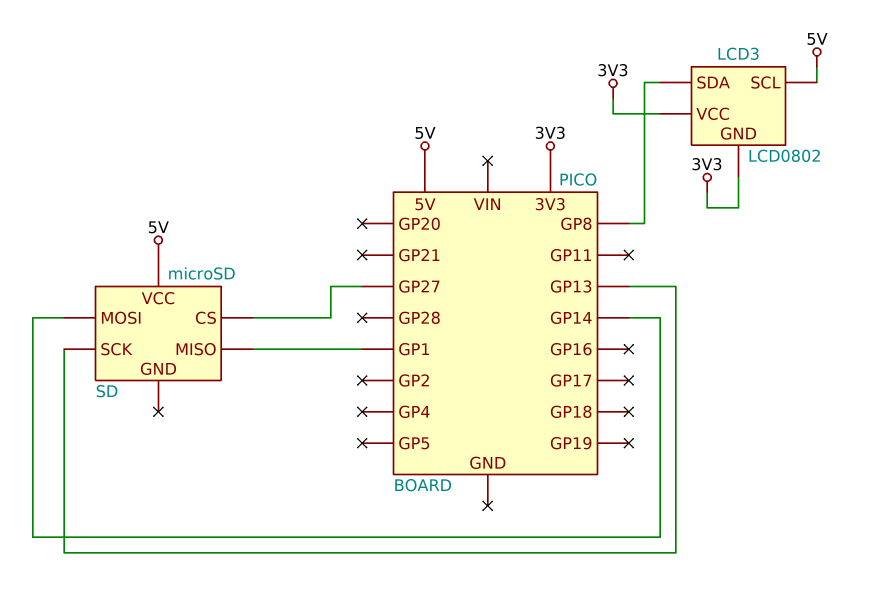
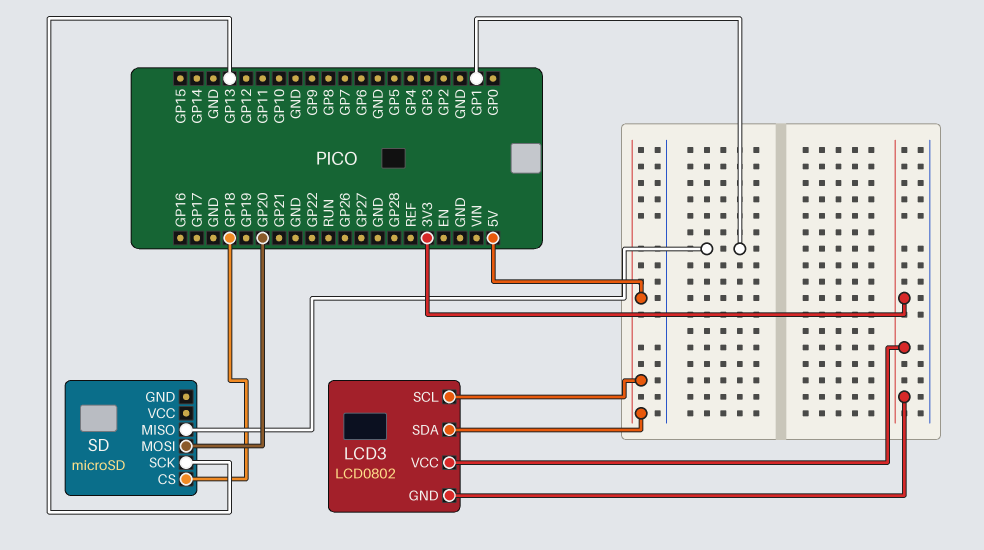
LCD3 pin SDA: GP8 -> 5V
SD pin CS: GP27 -> GP18
SD pin MOSI: GP14 -> GP20
SD pin VCC: 5V -> none

